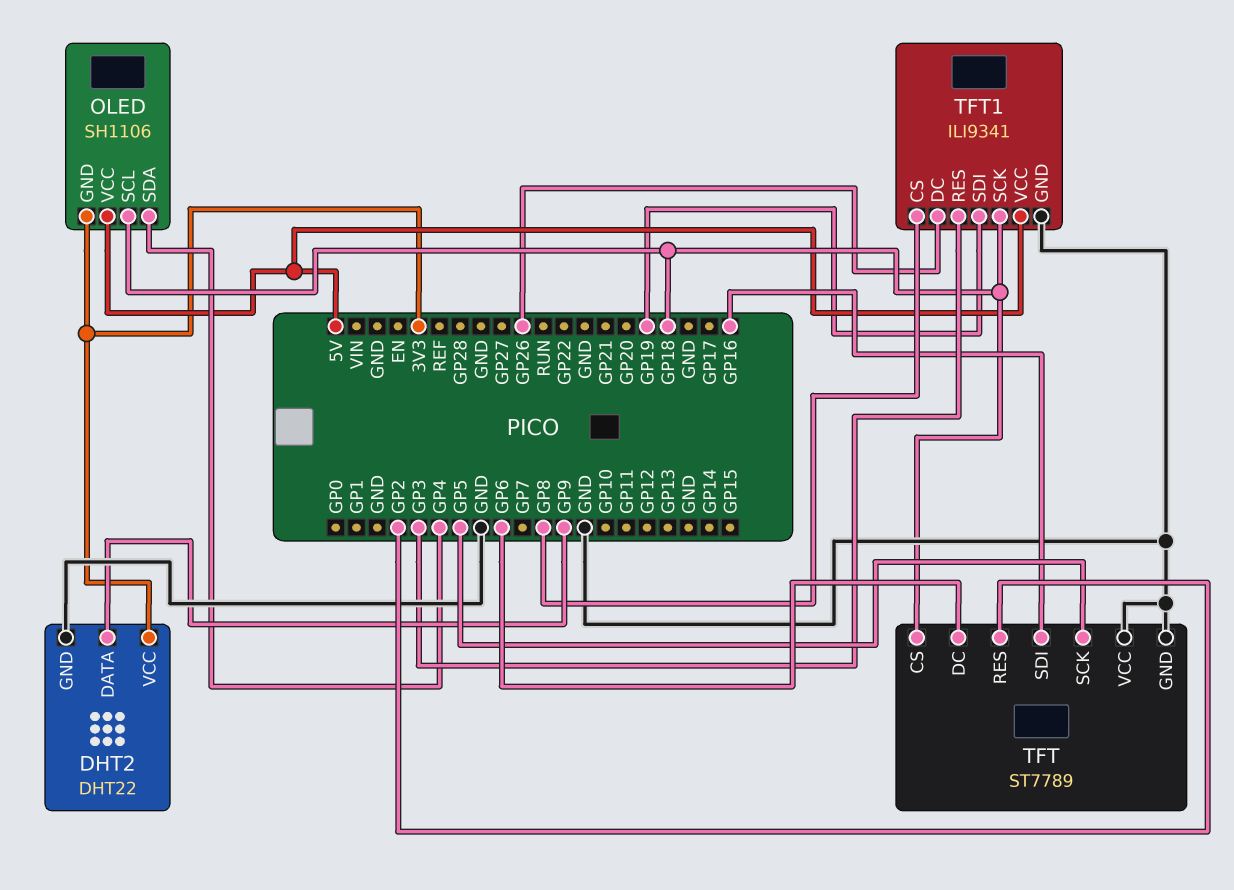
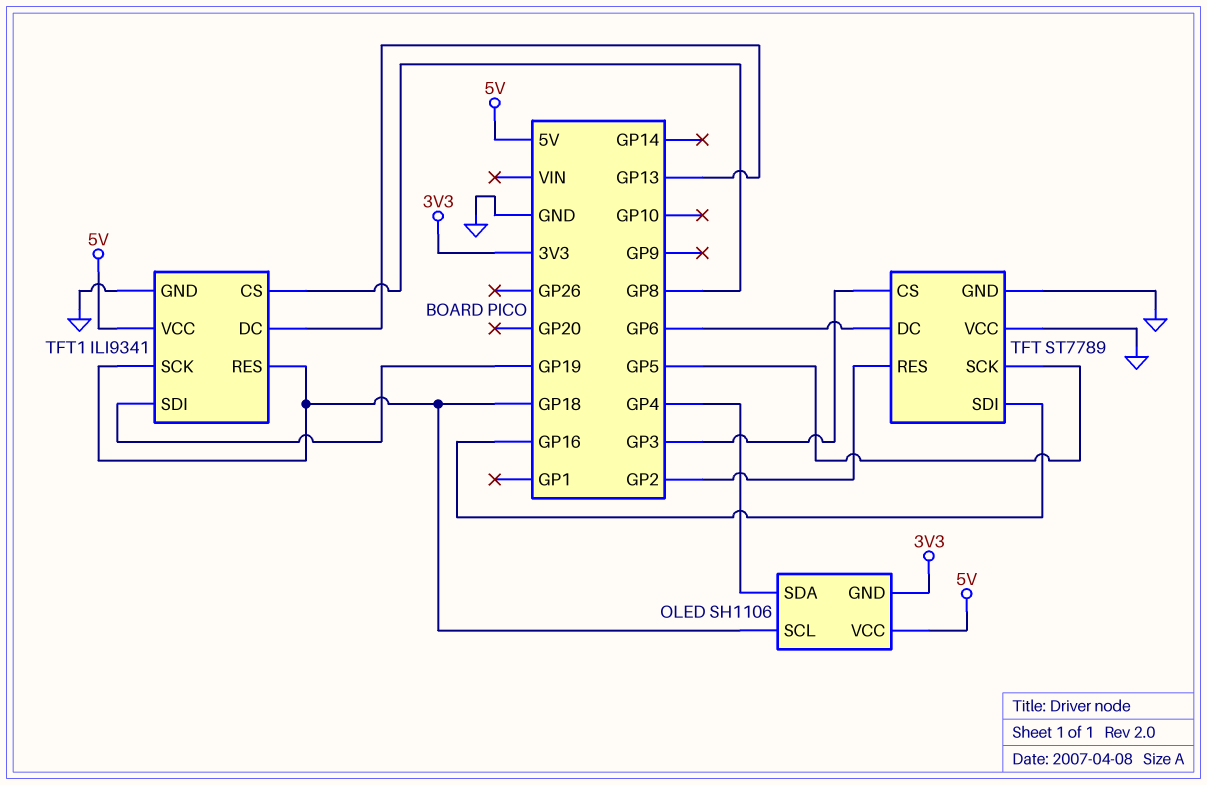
DHT2: DHT22 -> none
DHT2 pin DATA: GP9 -> none
DHT2 pin GND: GND -> none
DHT2 pin VCC: 3V3 -> none
TFT pin CS: GP18 -> GP3
TFT1 pin DC: GP26 -> GP13
TFT1 pin RES: GP3 -> GP18

